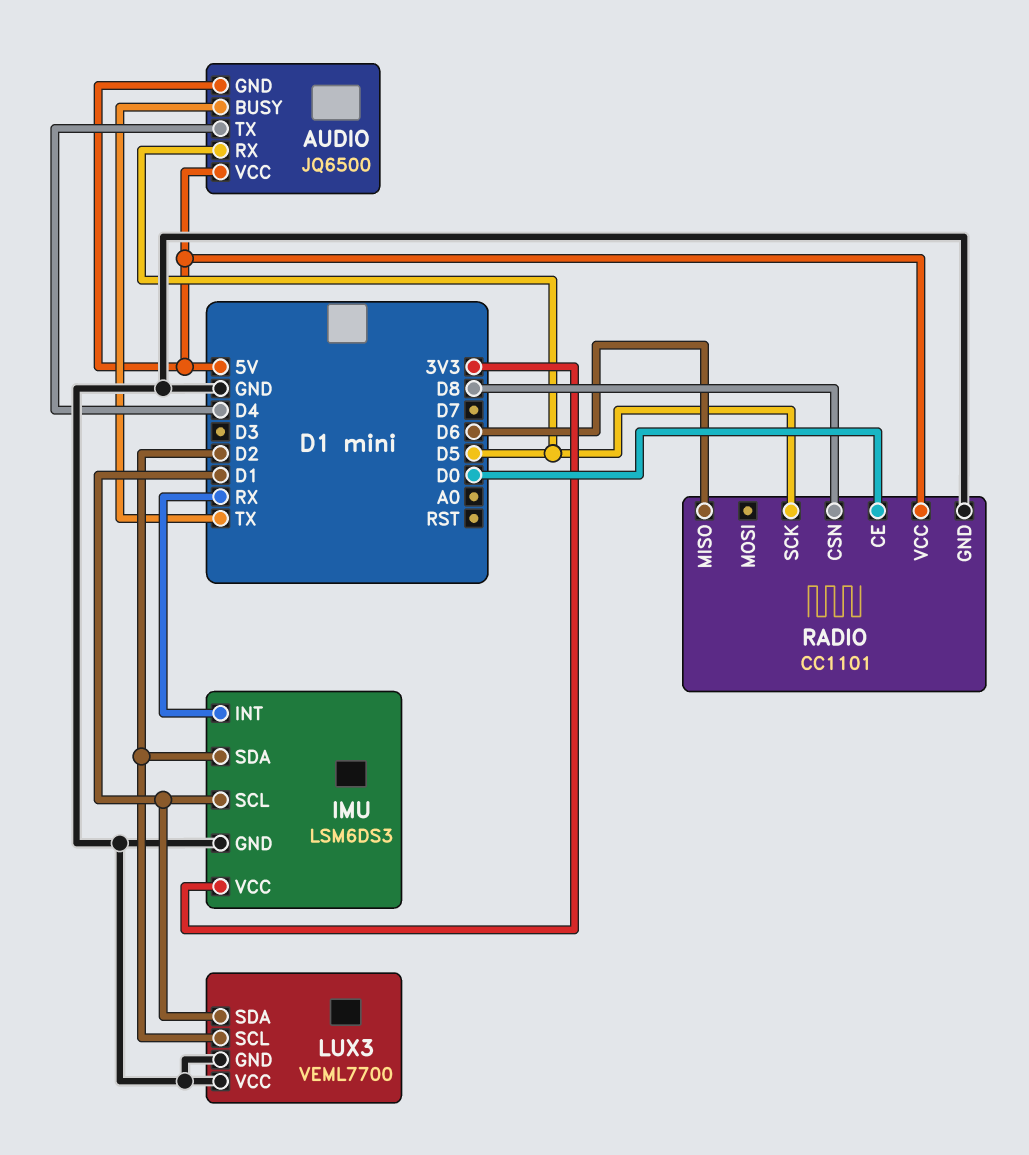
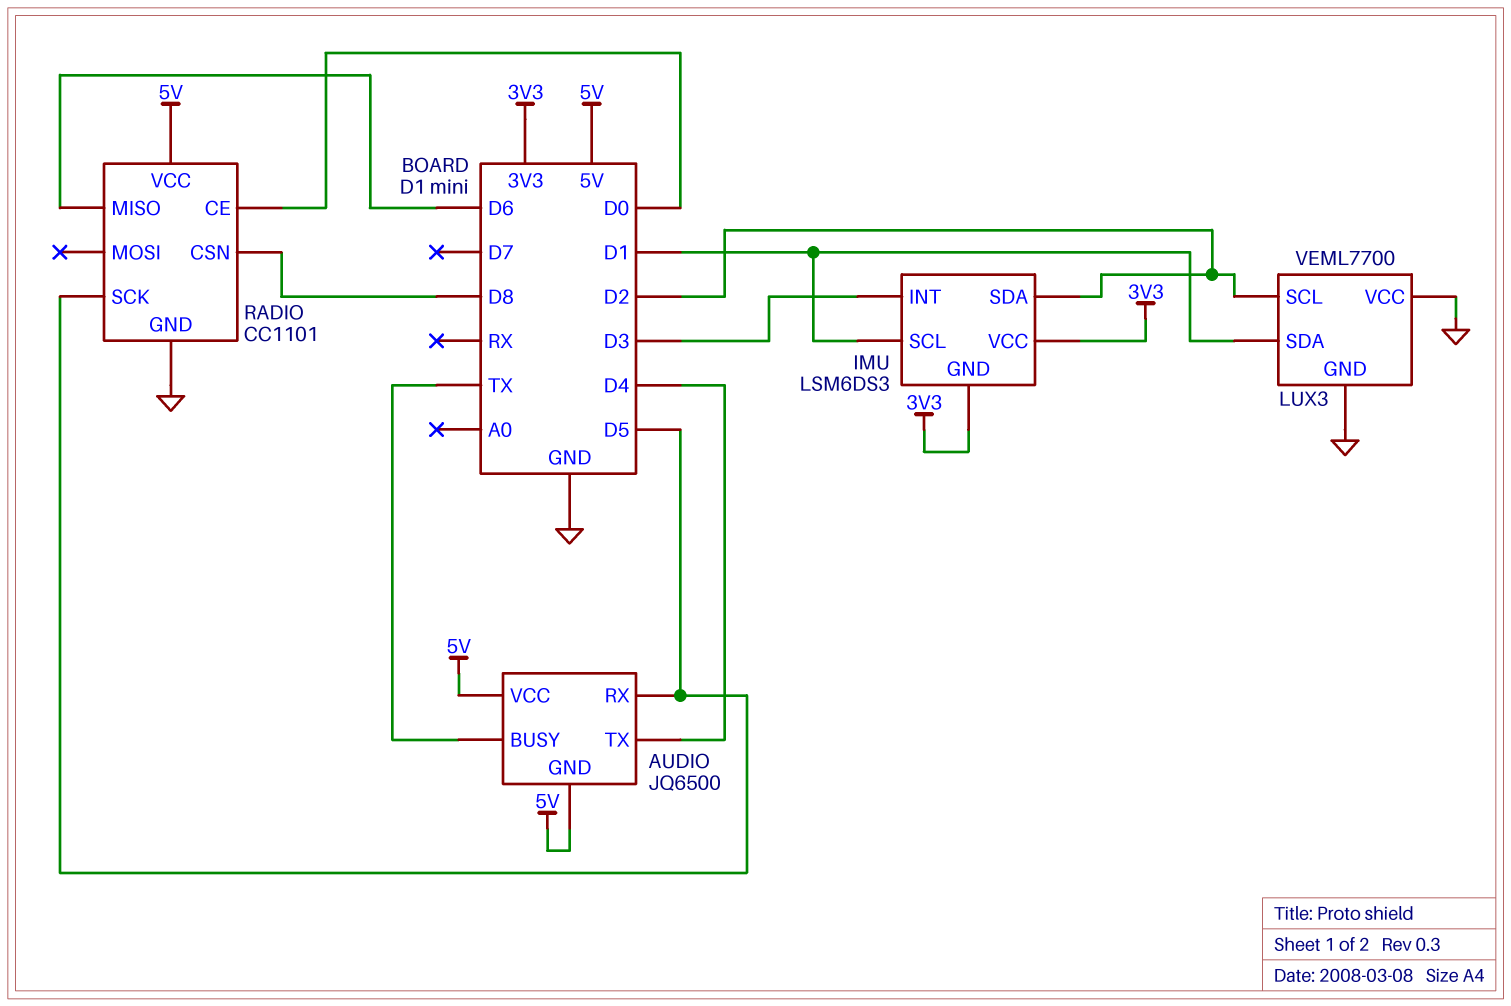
IMU pin GND: GND -> 3V3
IMU pin INT: RX -> D3

